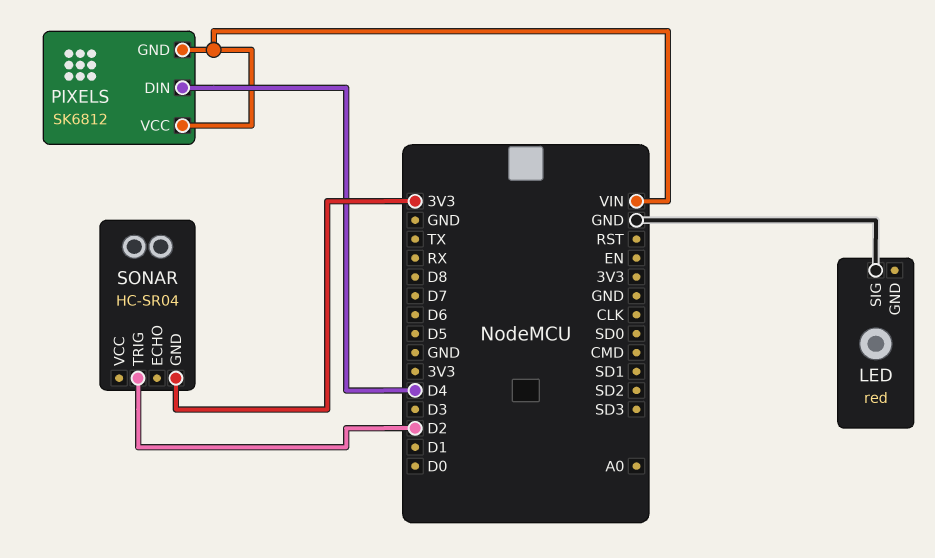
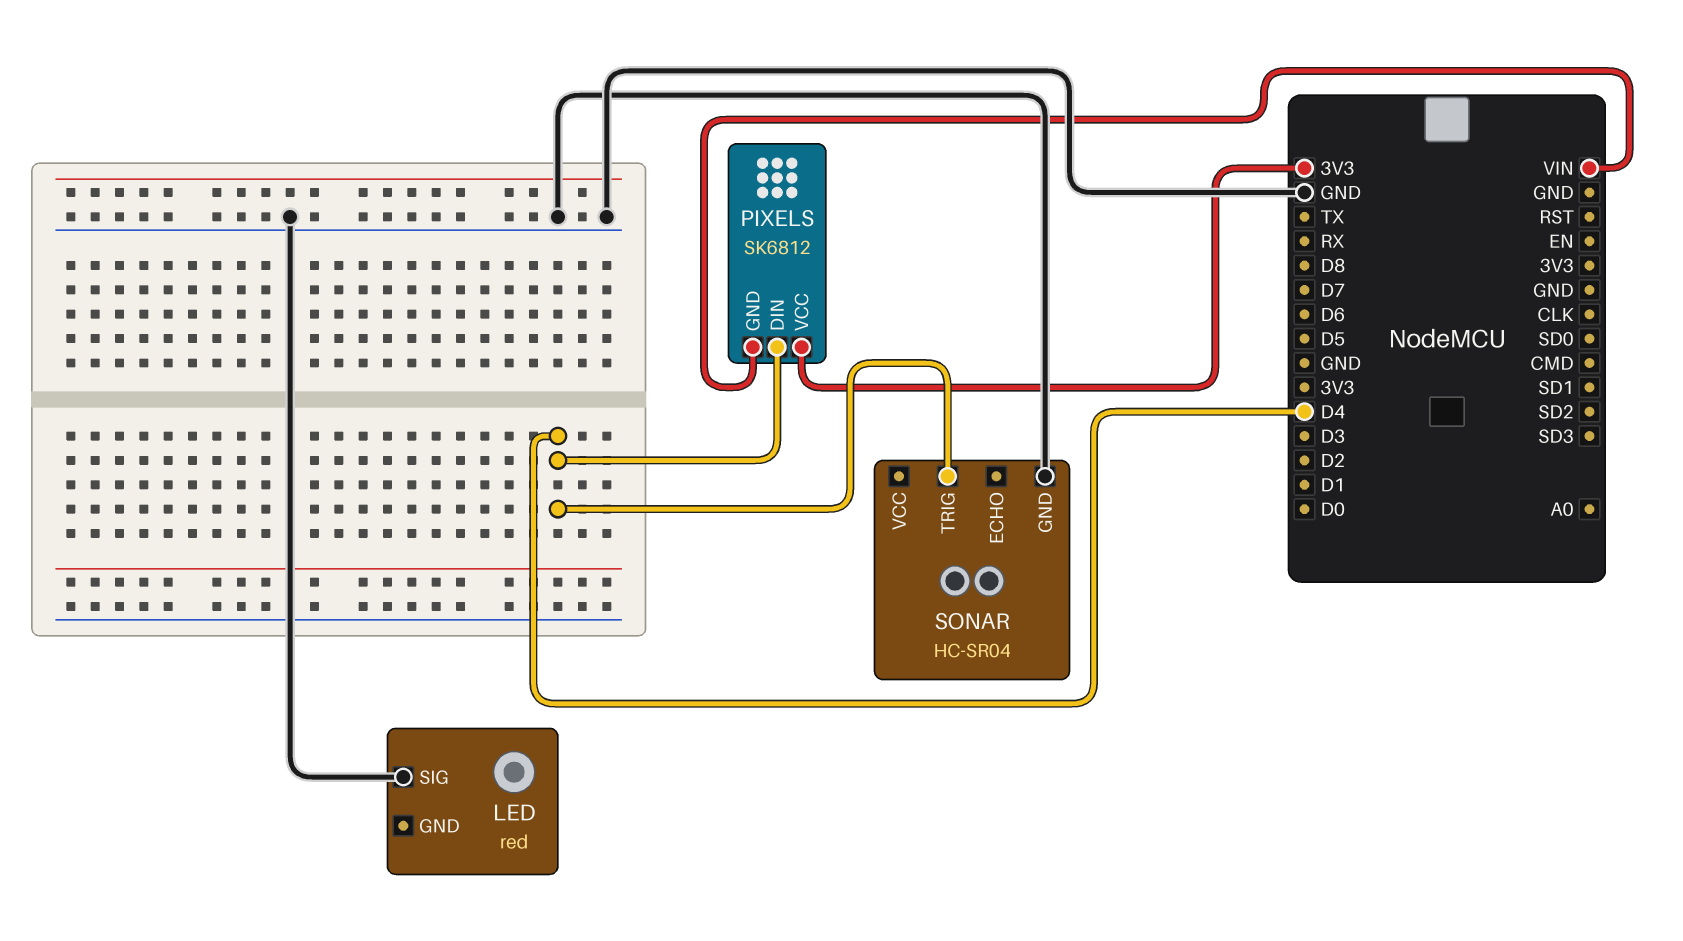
PIXELS pin VCC: VIN -> 3V3
SONAR pin GND: 3V3 -> GND
SONAR pin TRIG: D2 -> D4

